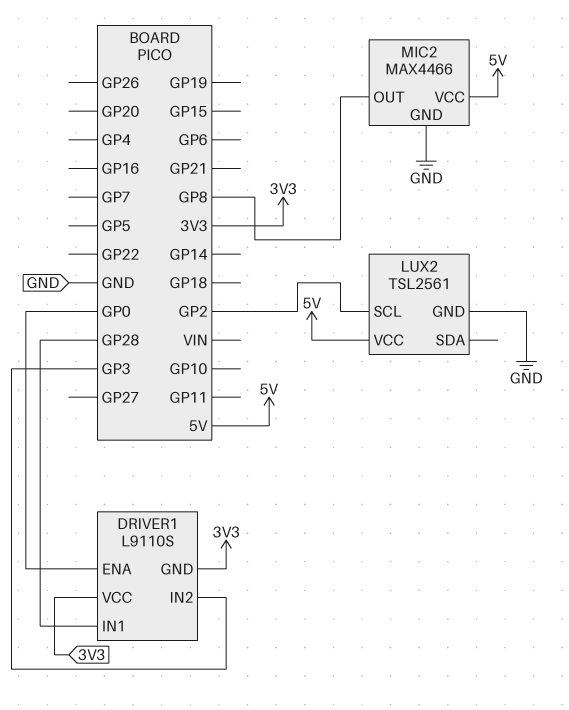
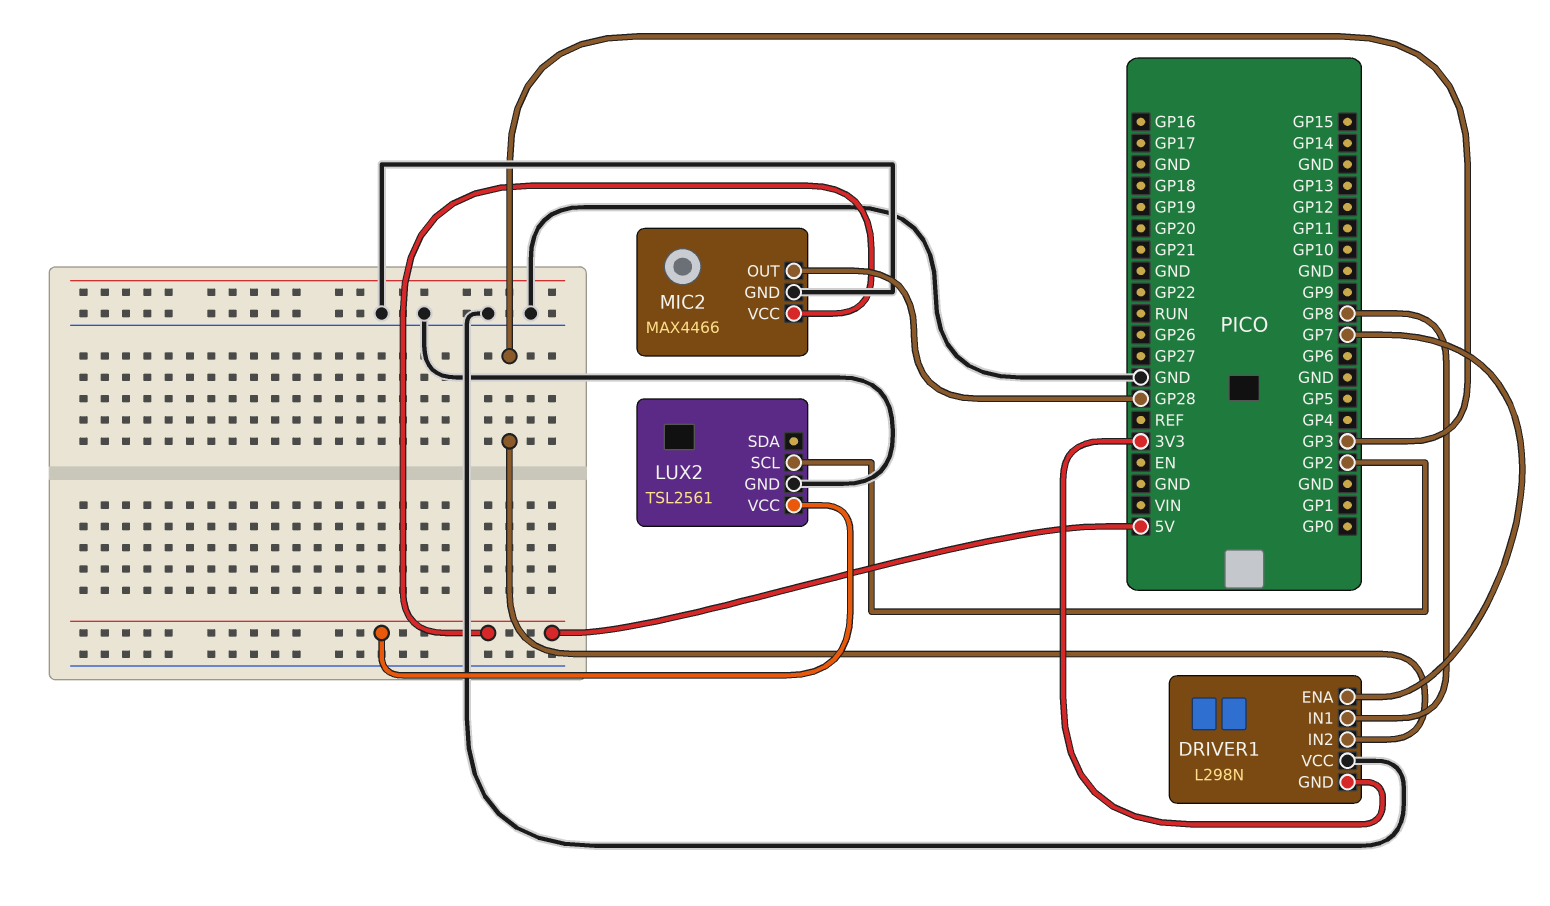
DRIVER1: L9110S -> L298N
DRIVER1 pin ENA: GP0 -> GP7
DRIVER1 pin IN1: GP28 -> GP8
DRIVER1 pin VCC: 3V3 -> GND
MIC2 pin OUT: GP8 -> GP28

